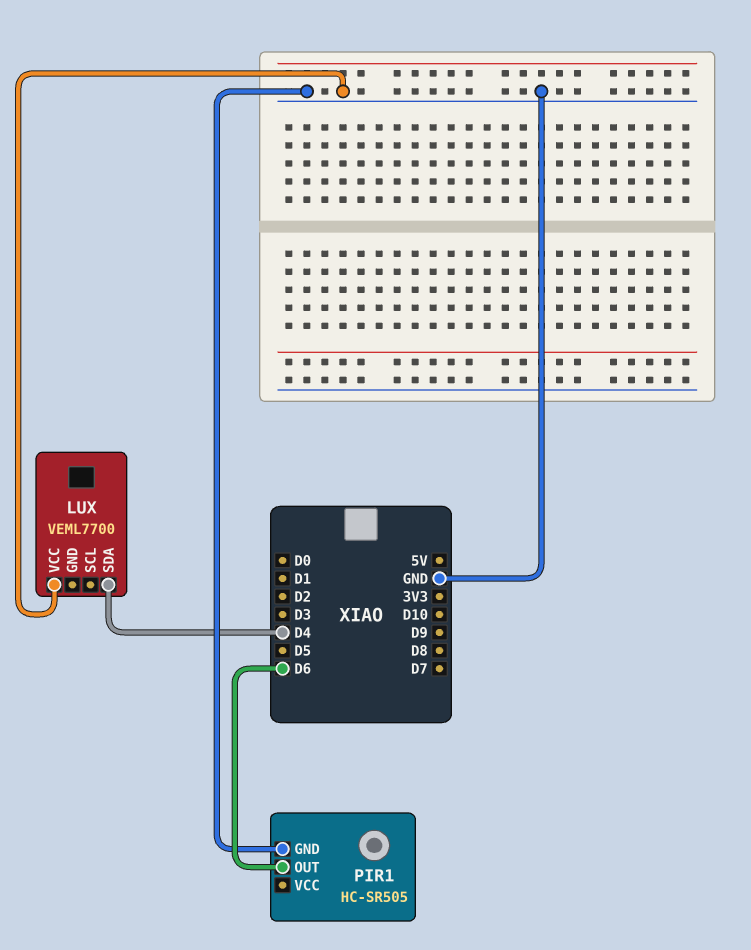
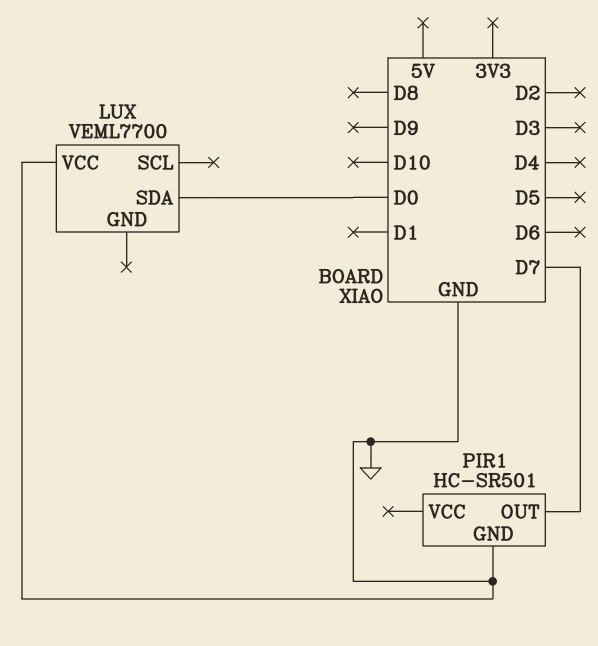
LUX pin SDA: D4 -> D0
PIR1: HC-SR505 -> HC-SR501
PIR1 pin OUT: D6 -> D7

